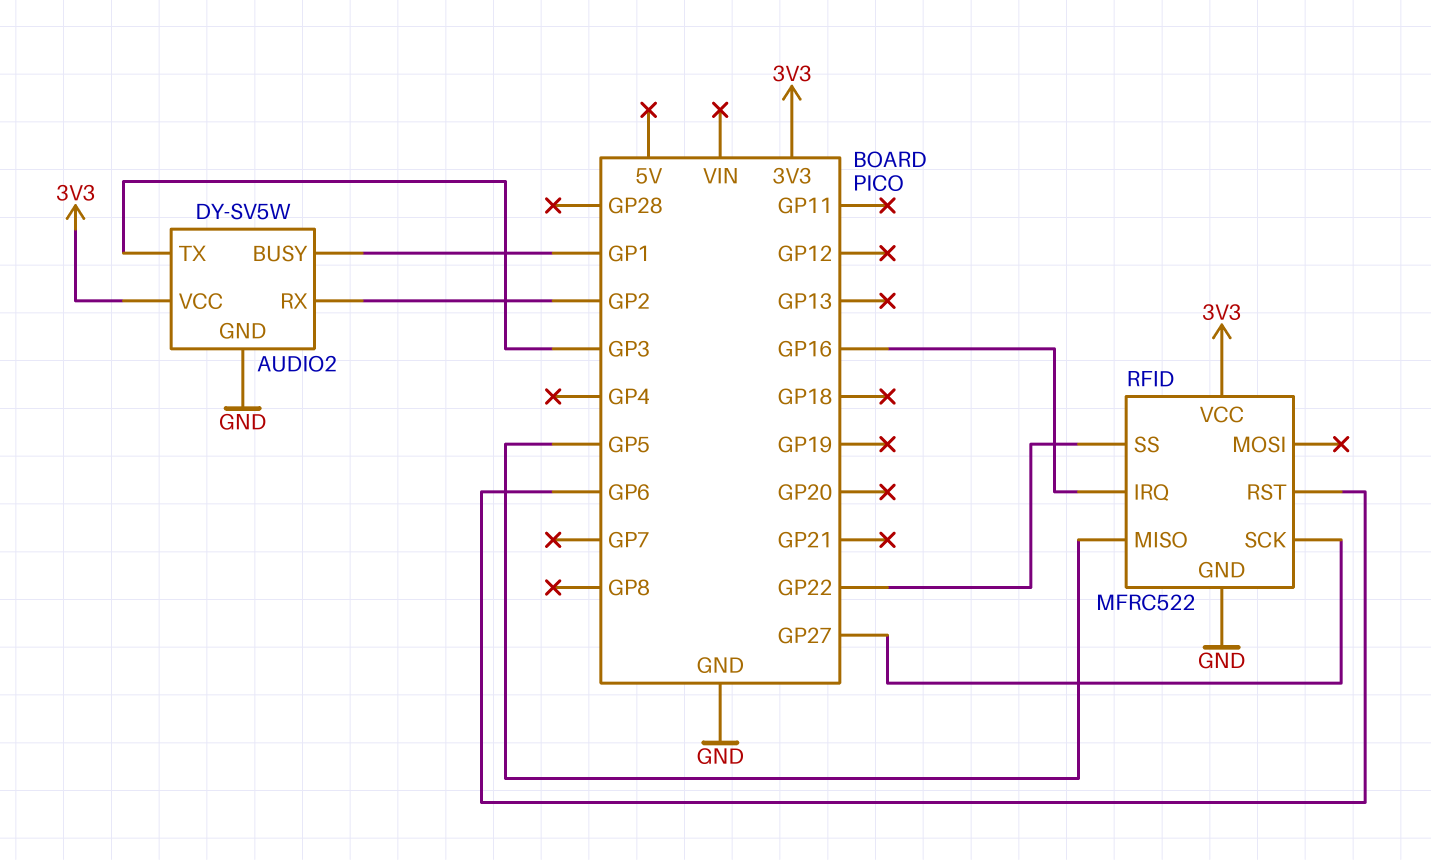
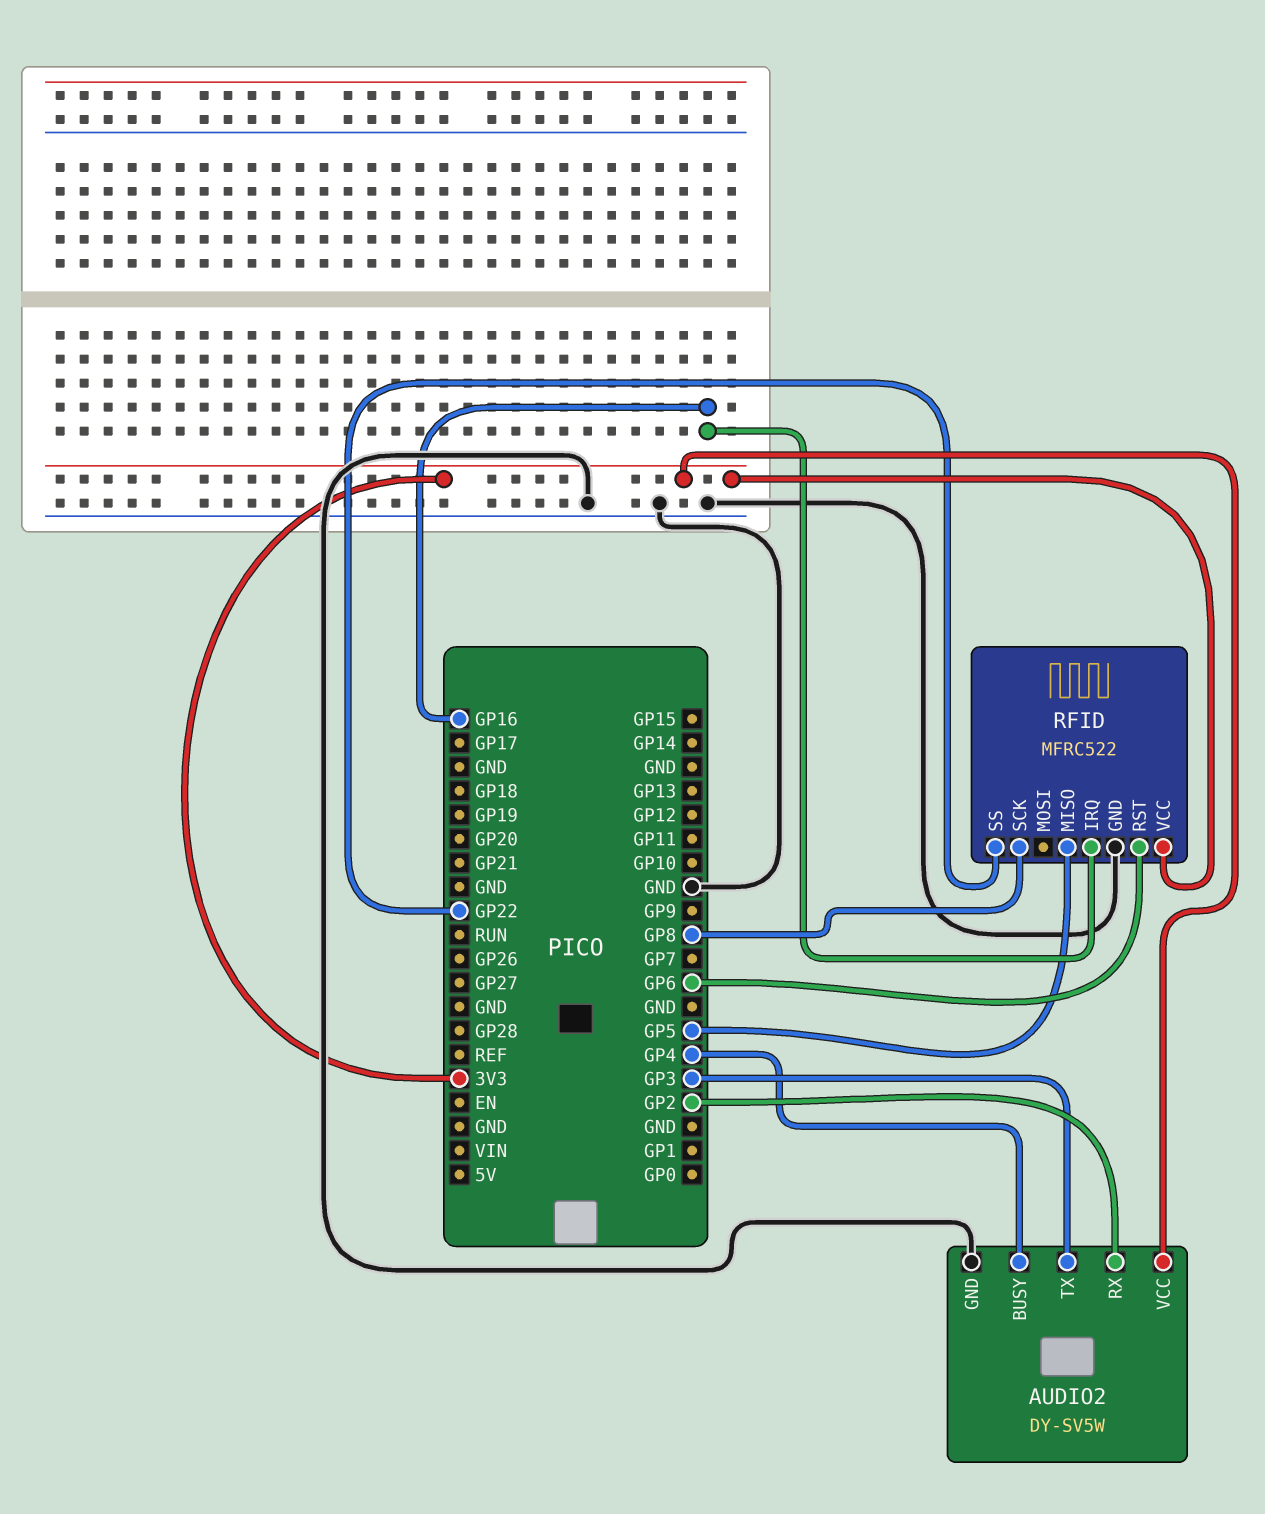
AUDIO2 pin BUSY: GP1 -> GP4
RFID pin SCK: GP27 -> GP8

